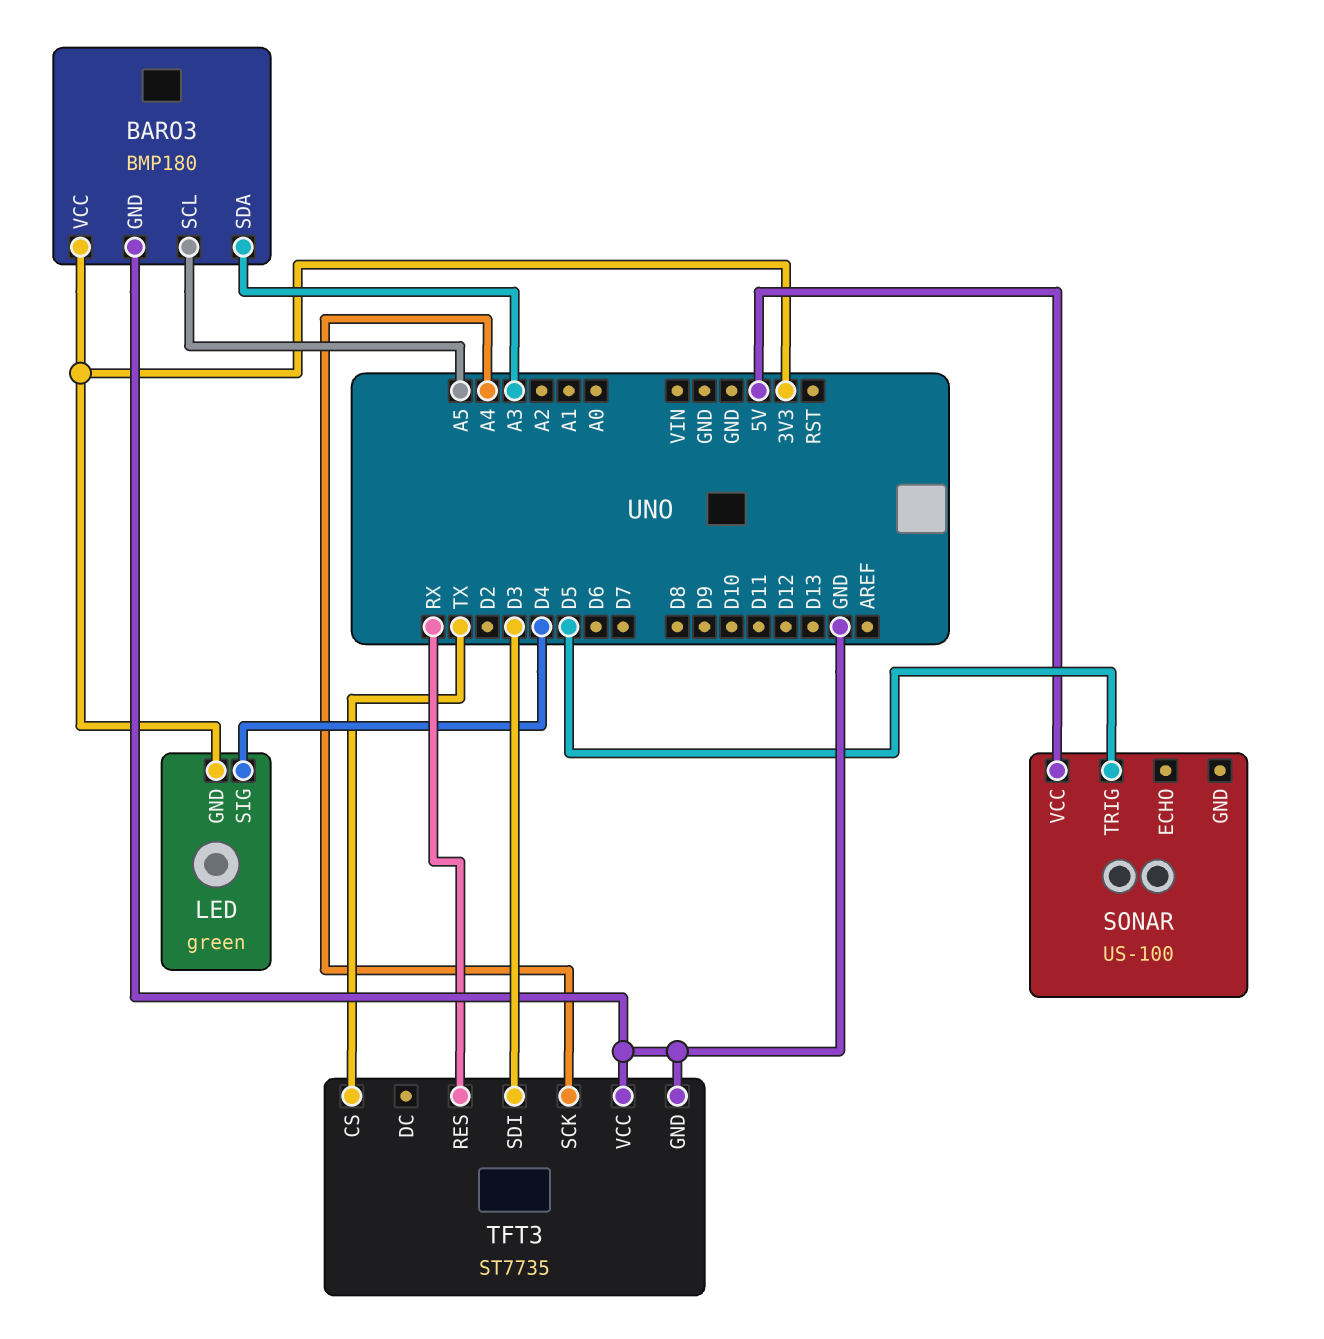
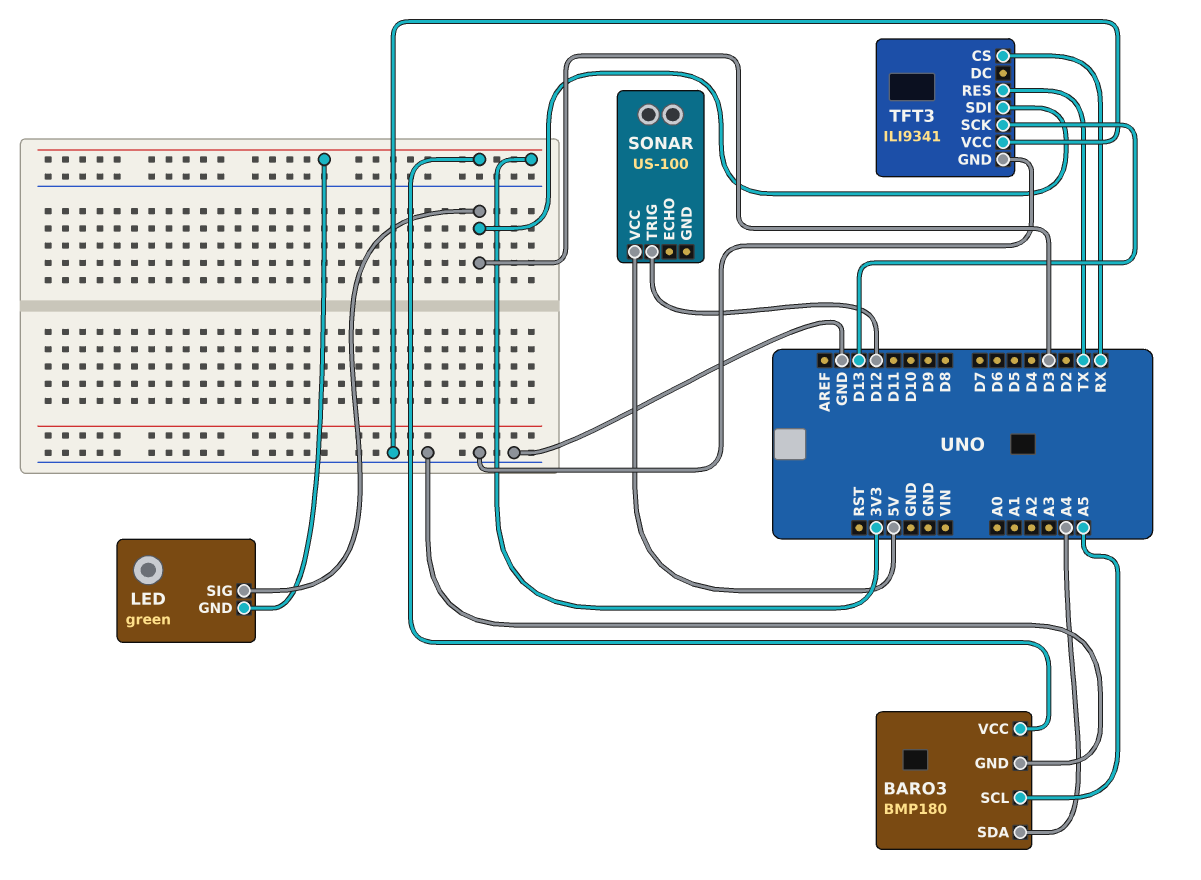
BARO3 pin SDA: A3 -> A4
LED pin SIG: D4 -> D3
SONAR pin TRIG: D5 -> D12
TFT3: ST7735 -> ILI9341
TFT3 pin CS: TX -> RX
TFT3 pin RES: RX -> TX
TFT3 pin SCK: A4 -> D13

